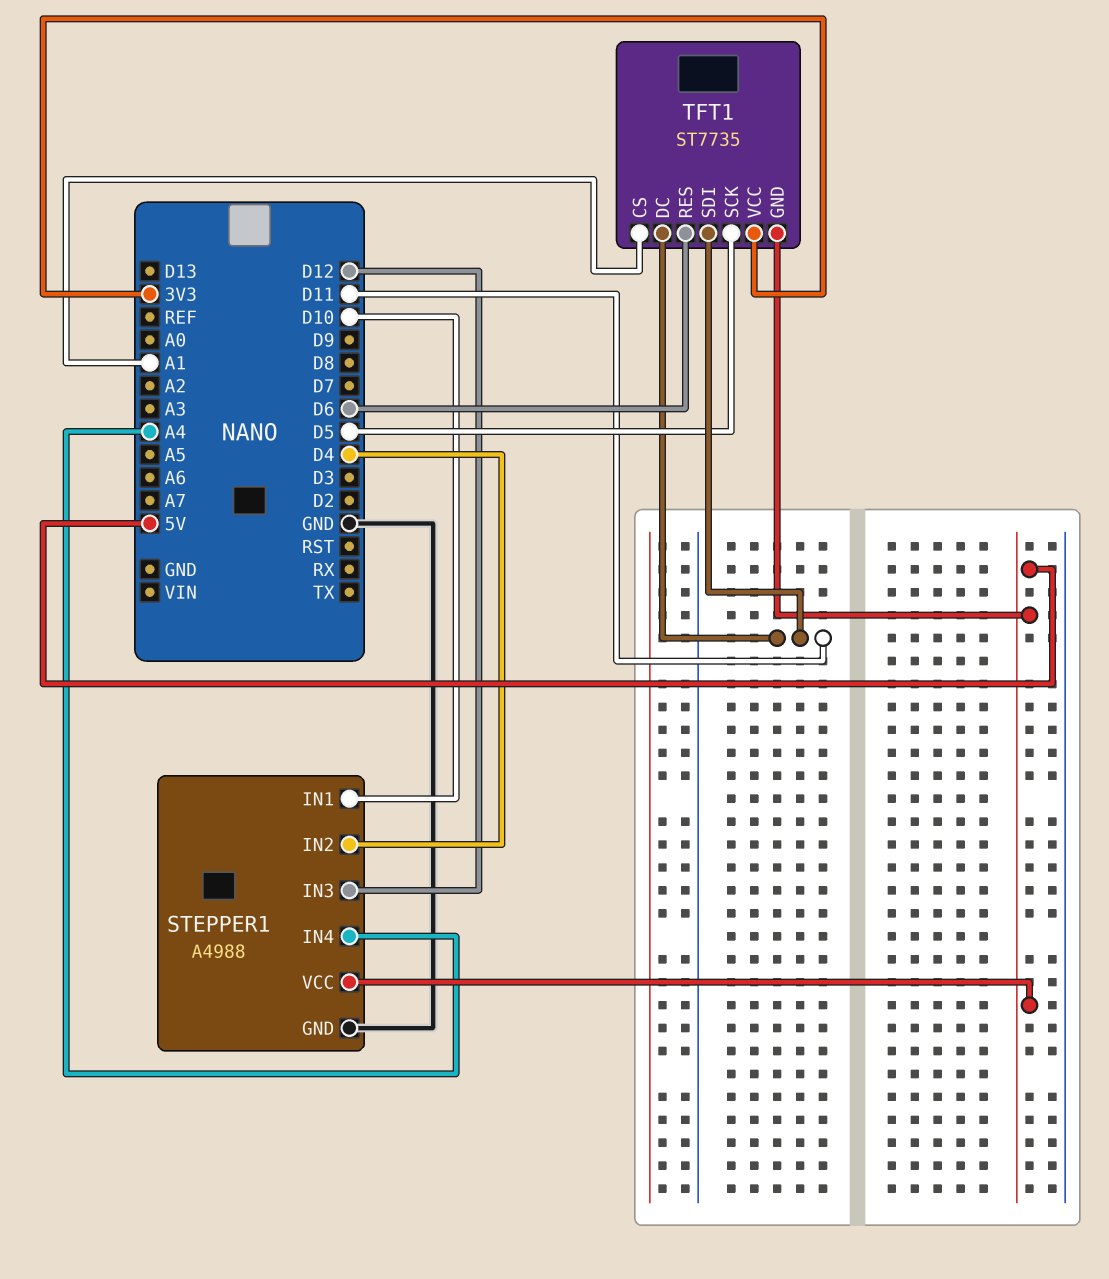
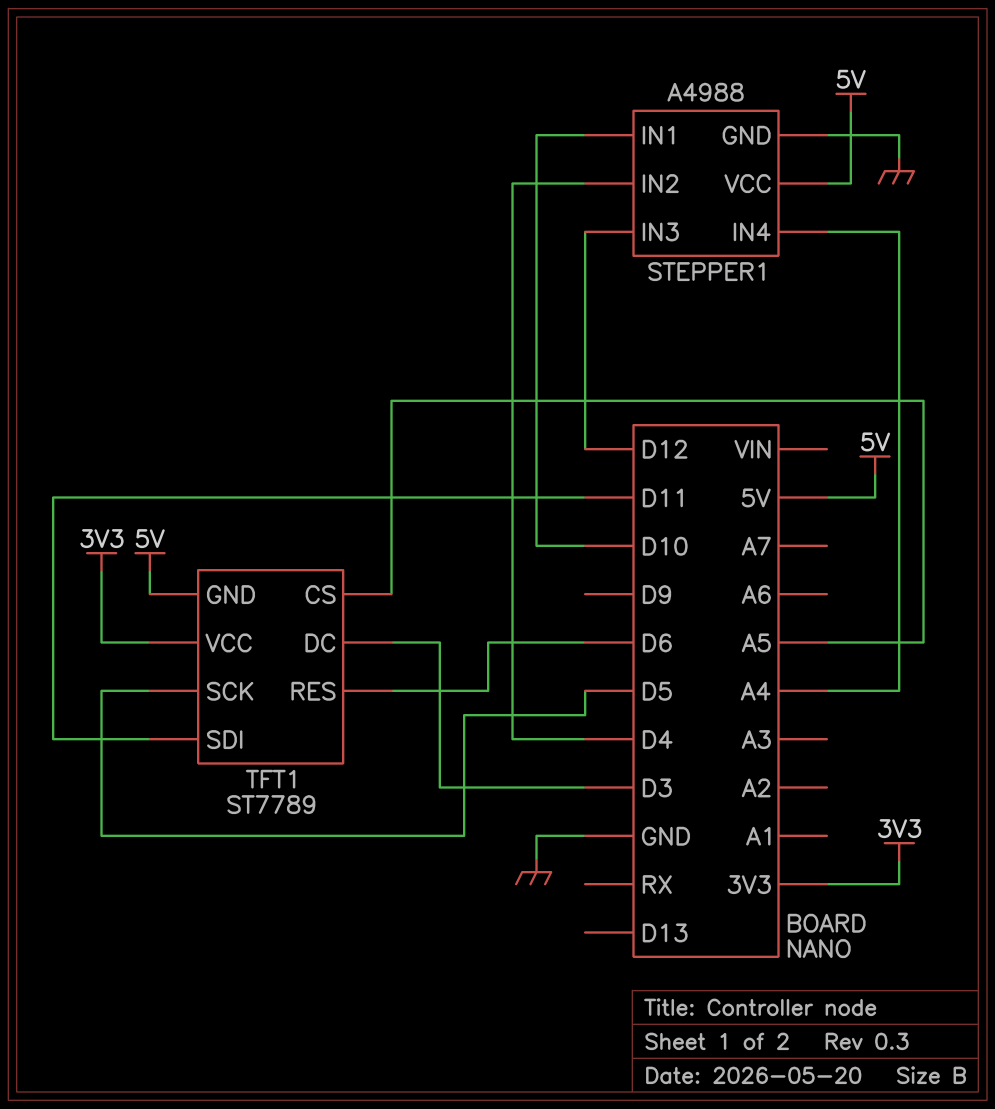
TFT1: ST7735 -> ST7789
TFT1 pin CS: A1 -> A5
TFT1 pin DC: D11 -> D3

